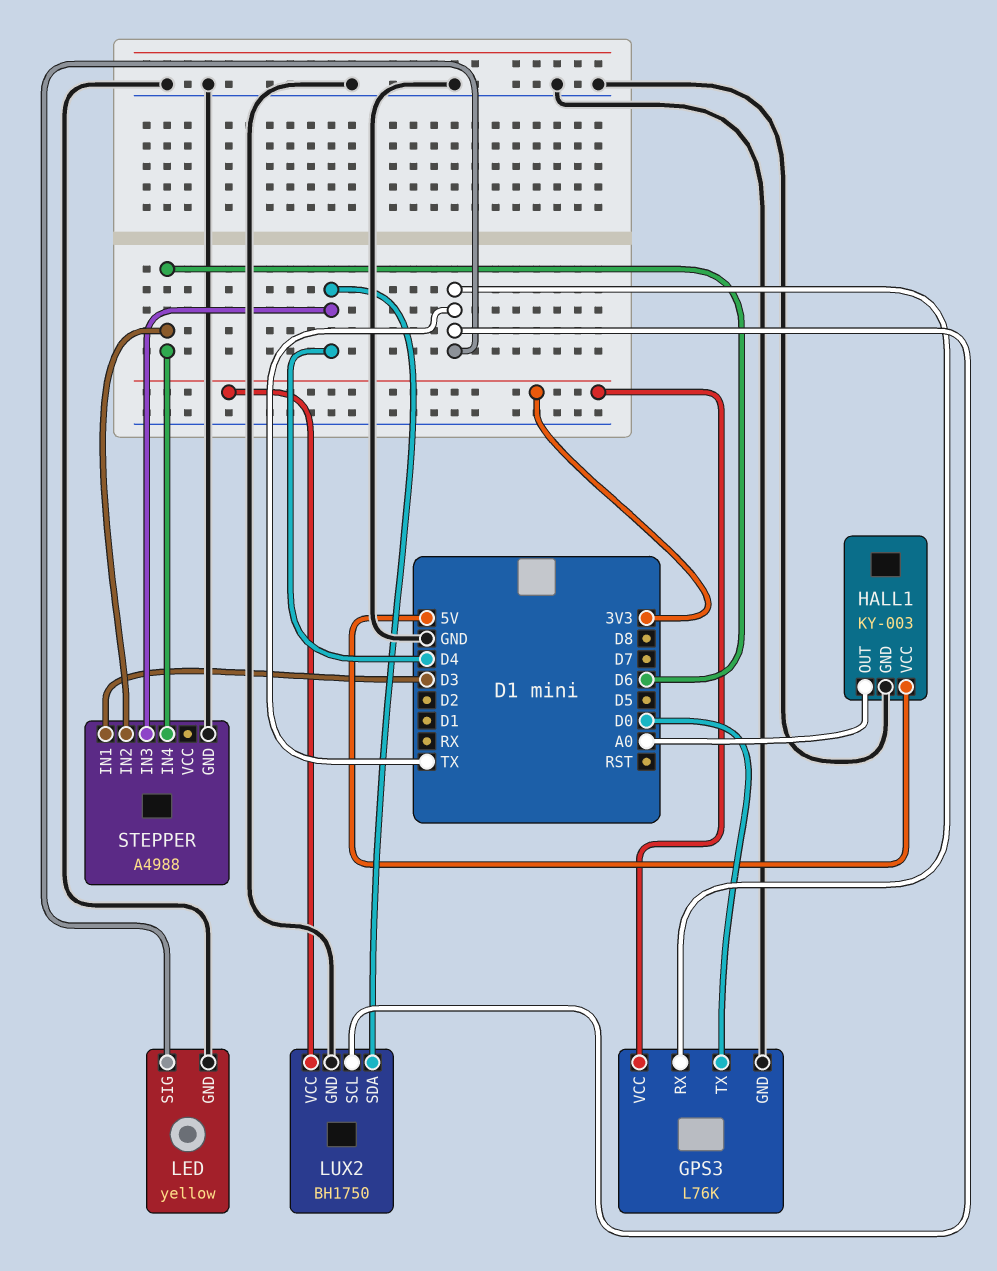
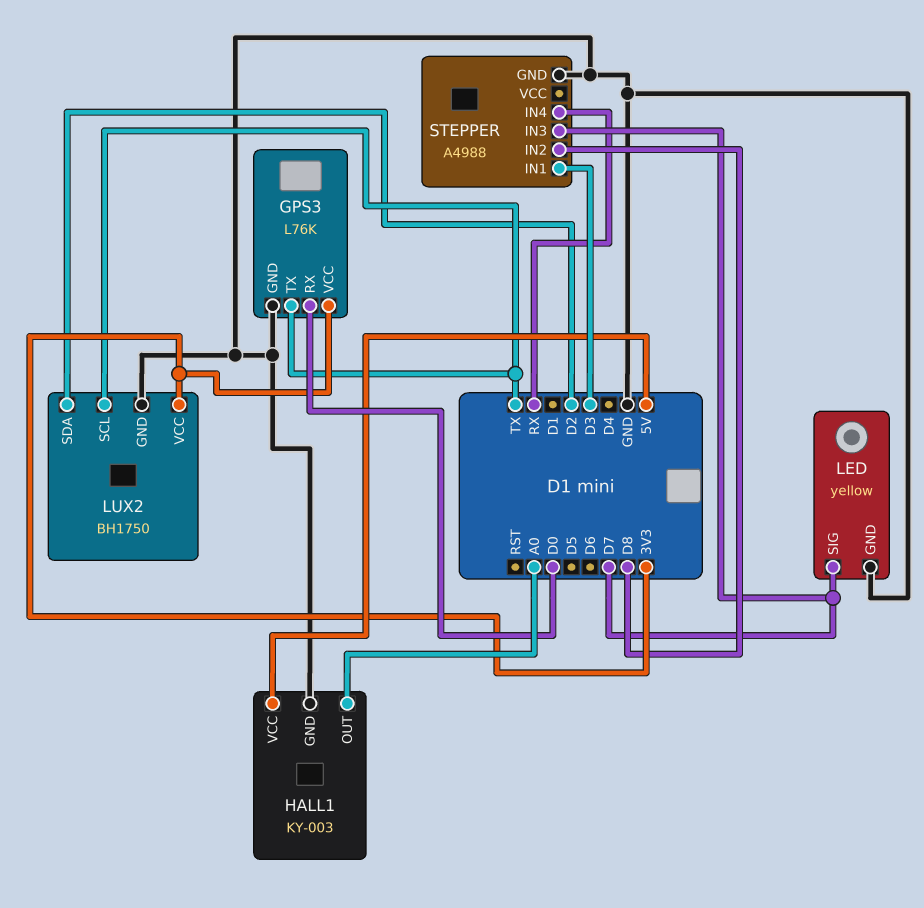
GPS3 pin RX: TX -> D0
GPS3 pin TX: D0 -> TX
LED pin SIG: TX -> D7
LUX2 pin SDA: D4 -> D2
STEPPER pin IN2: D6 -> D8
STEPPER pin IN3: D4 -> D7
STEPPER pin IN4: D6 -> RX

